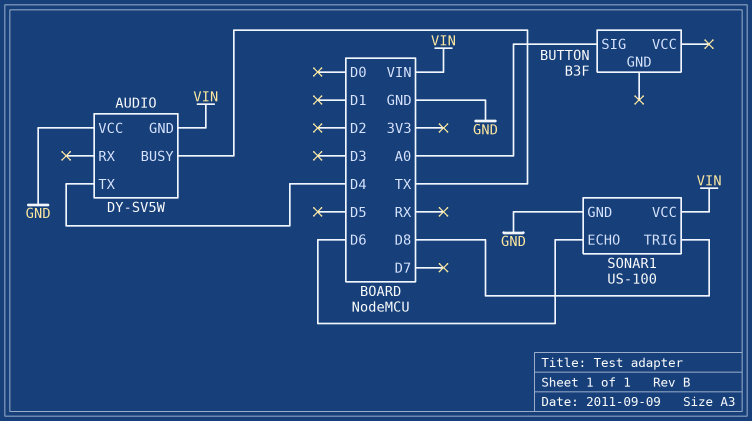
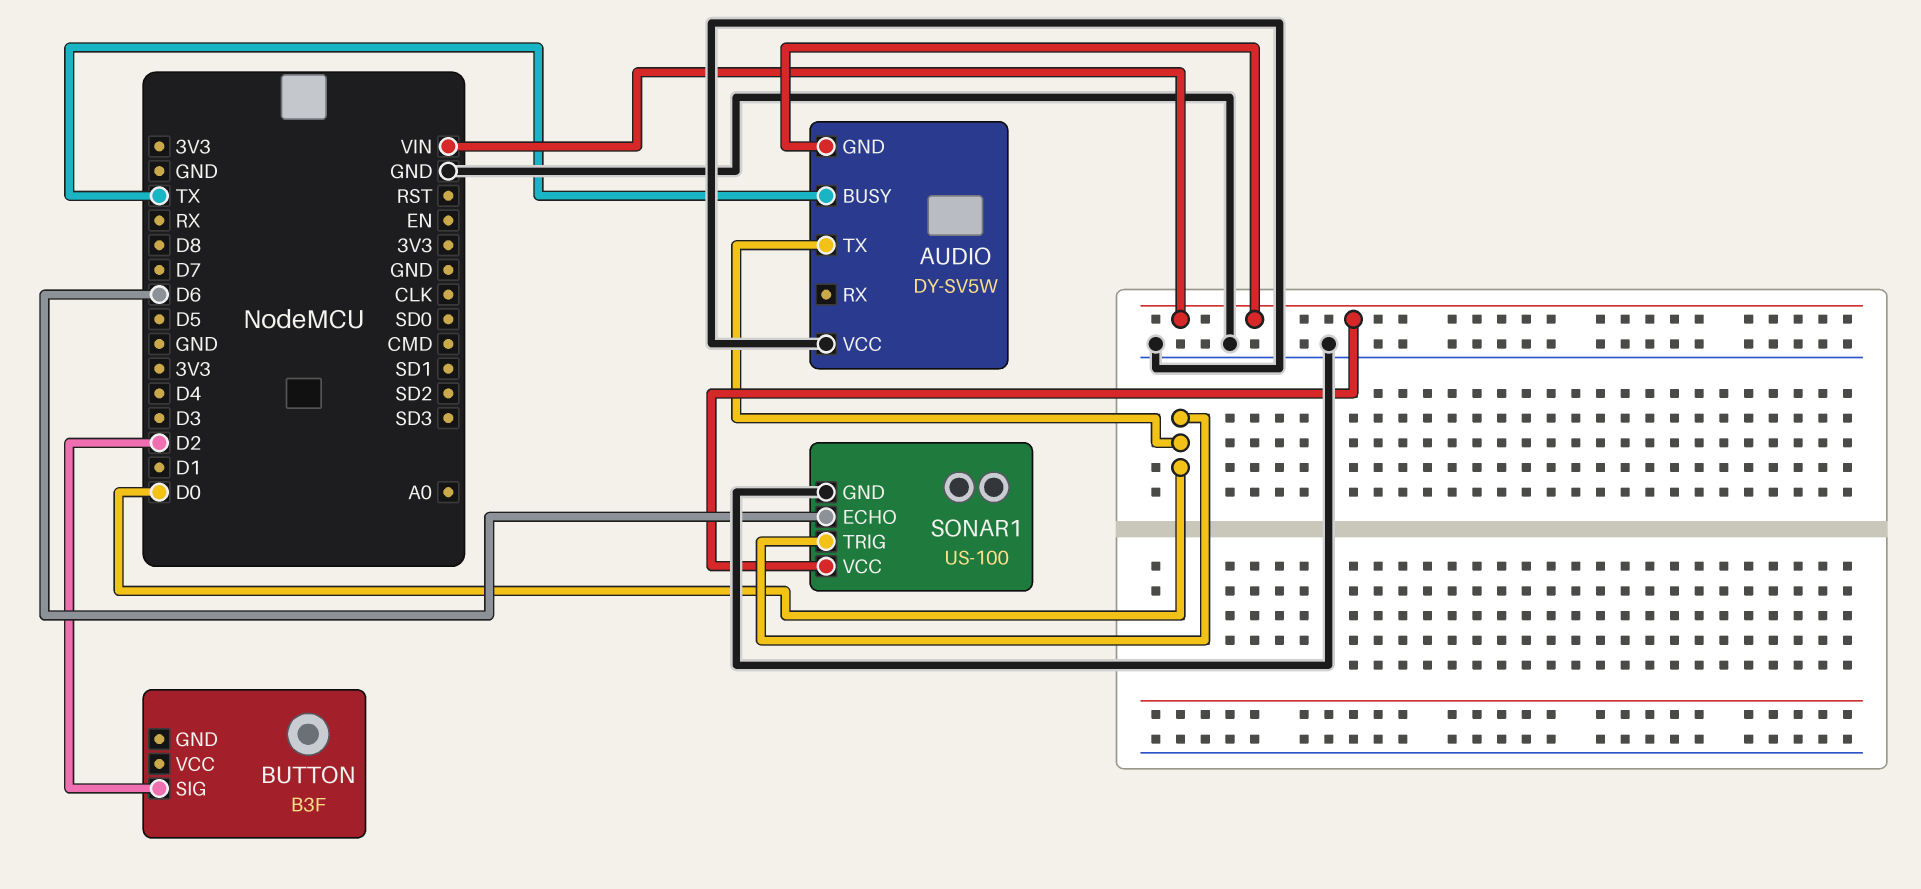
AUDIO pin TX: D4 -> D0
BUTTON pin SIG: A0 -> D2
SONAR1 pin TRIG: D8 -> D0

